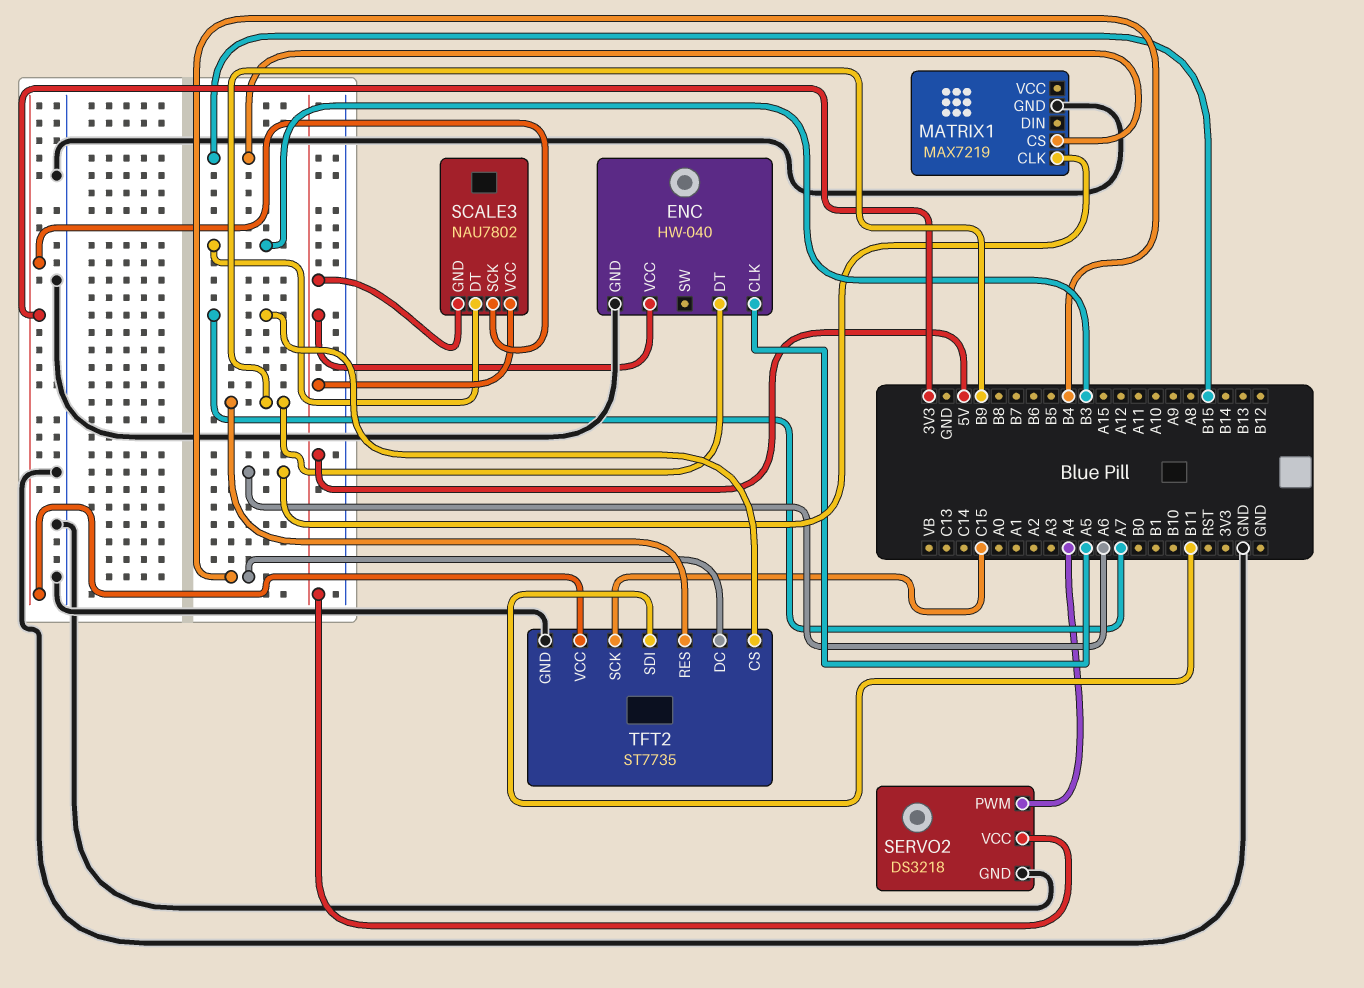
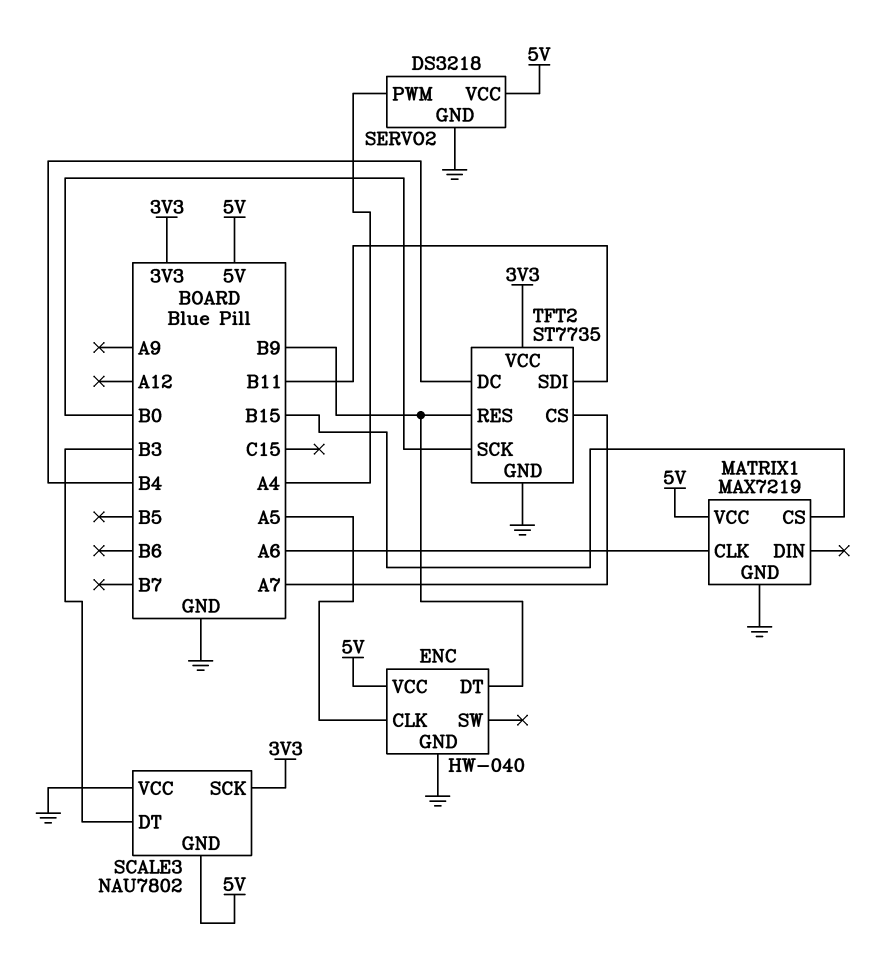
MATRIX1 pin VCC: none -> 5V
SCALE3 pin VCC: 5V -> GND
TFT2 pin SCK: C15 -> B0

